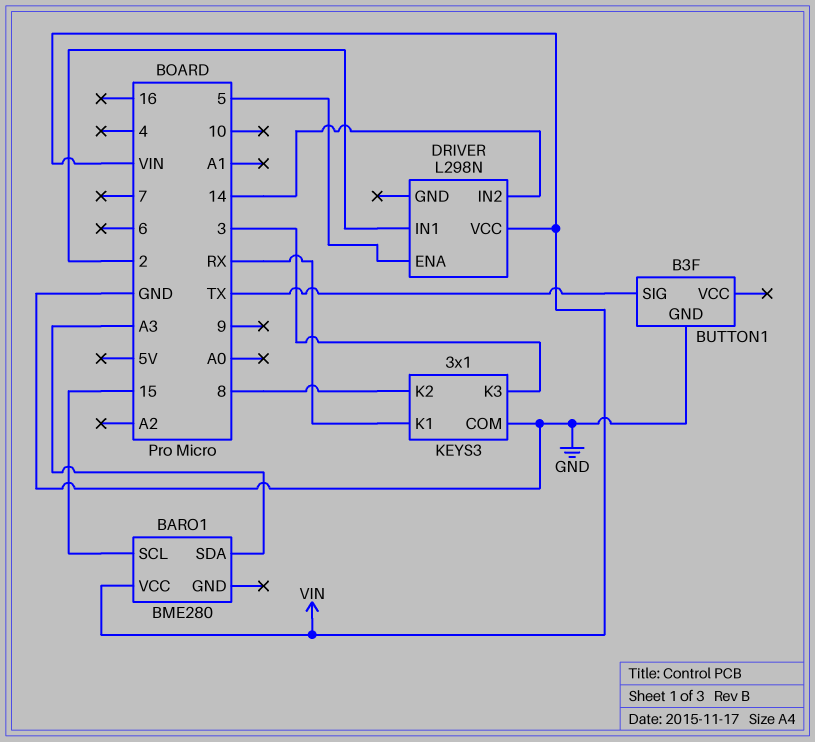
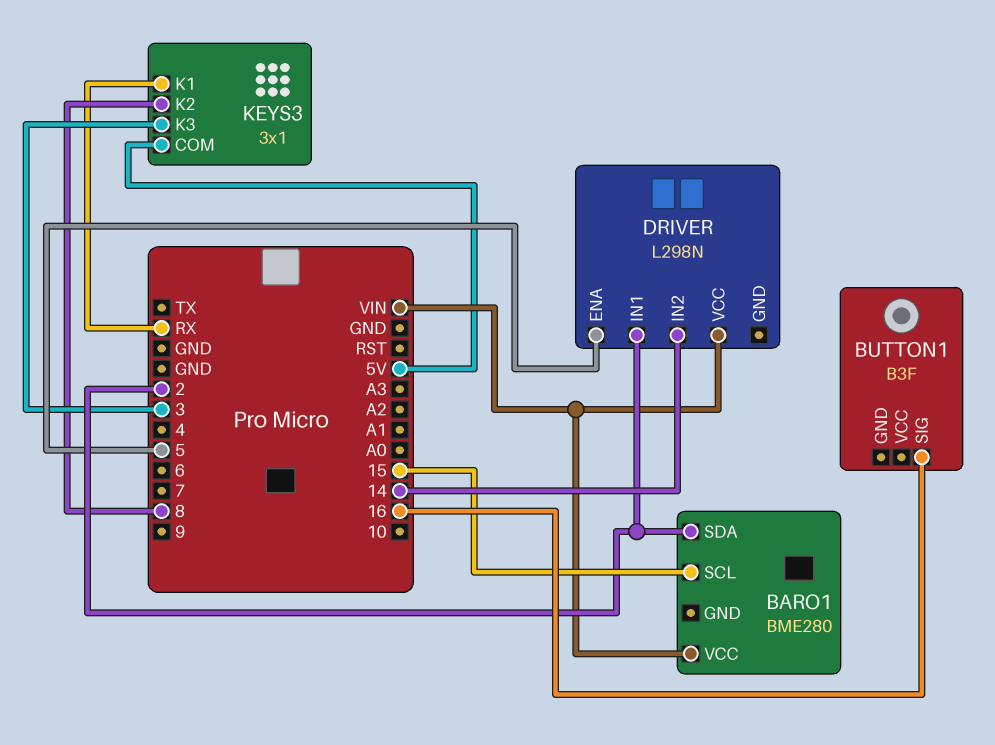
BARO1 pin SDA: A3 -> 2
BUTTON1 pin GND: GND -> none
BUTTON1 pin SIG: TX -> 16
KEYS3 pin COM: GND -> 5V

